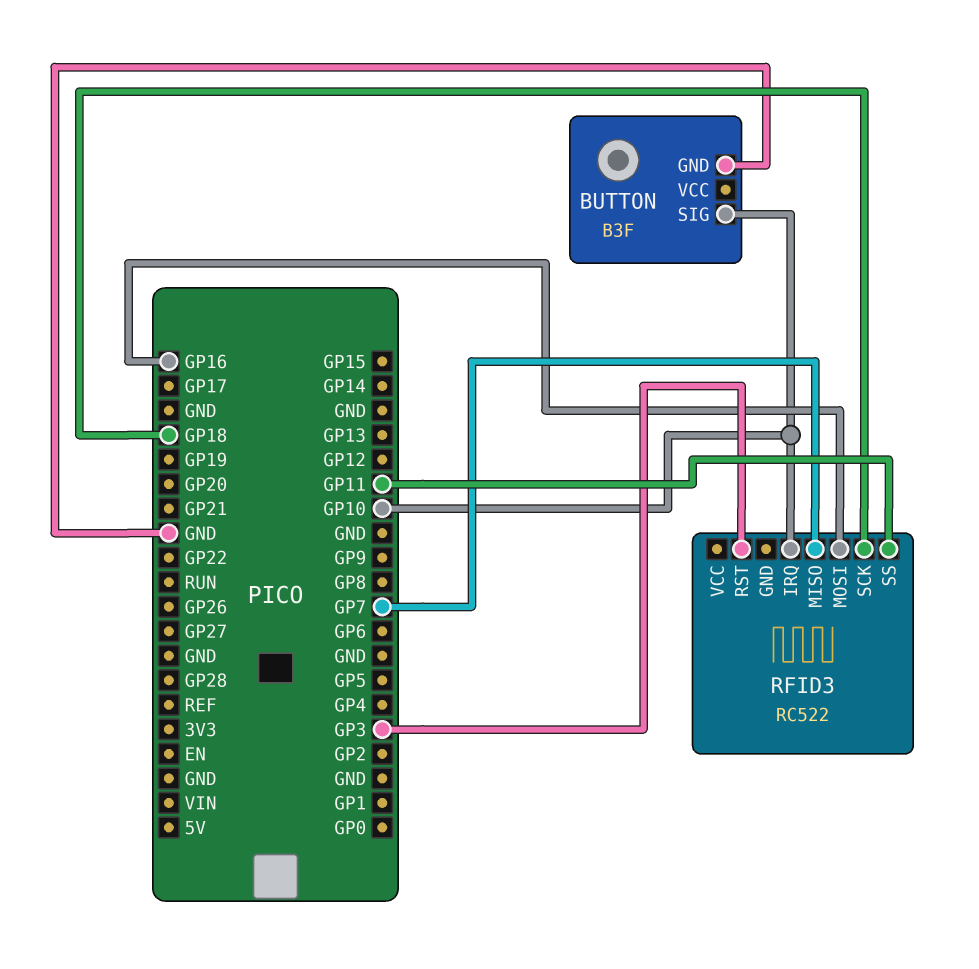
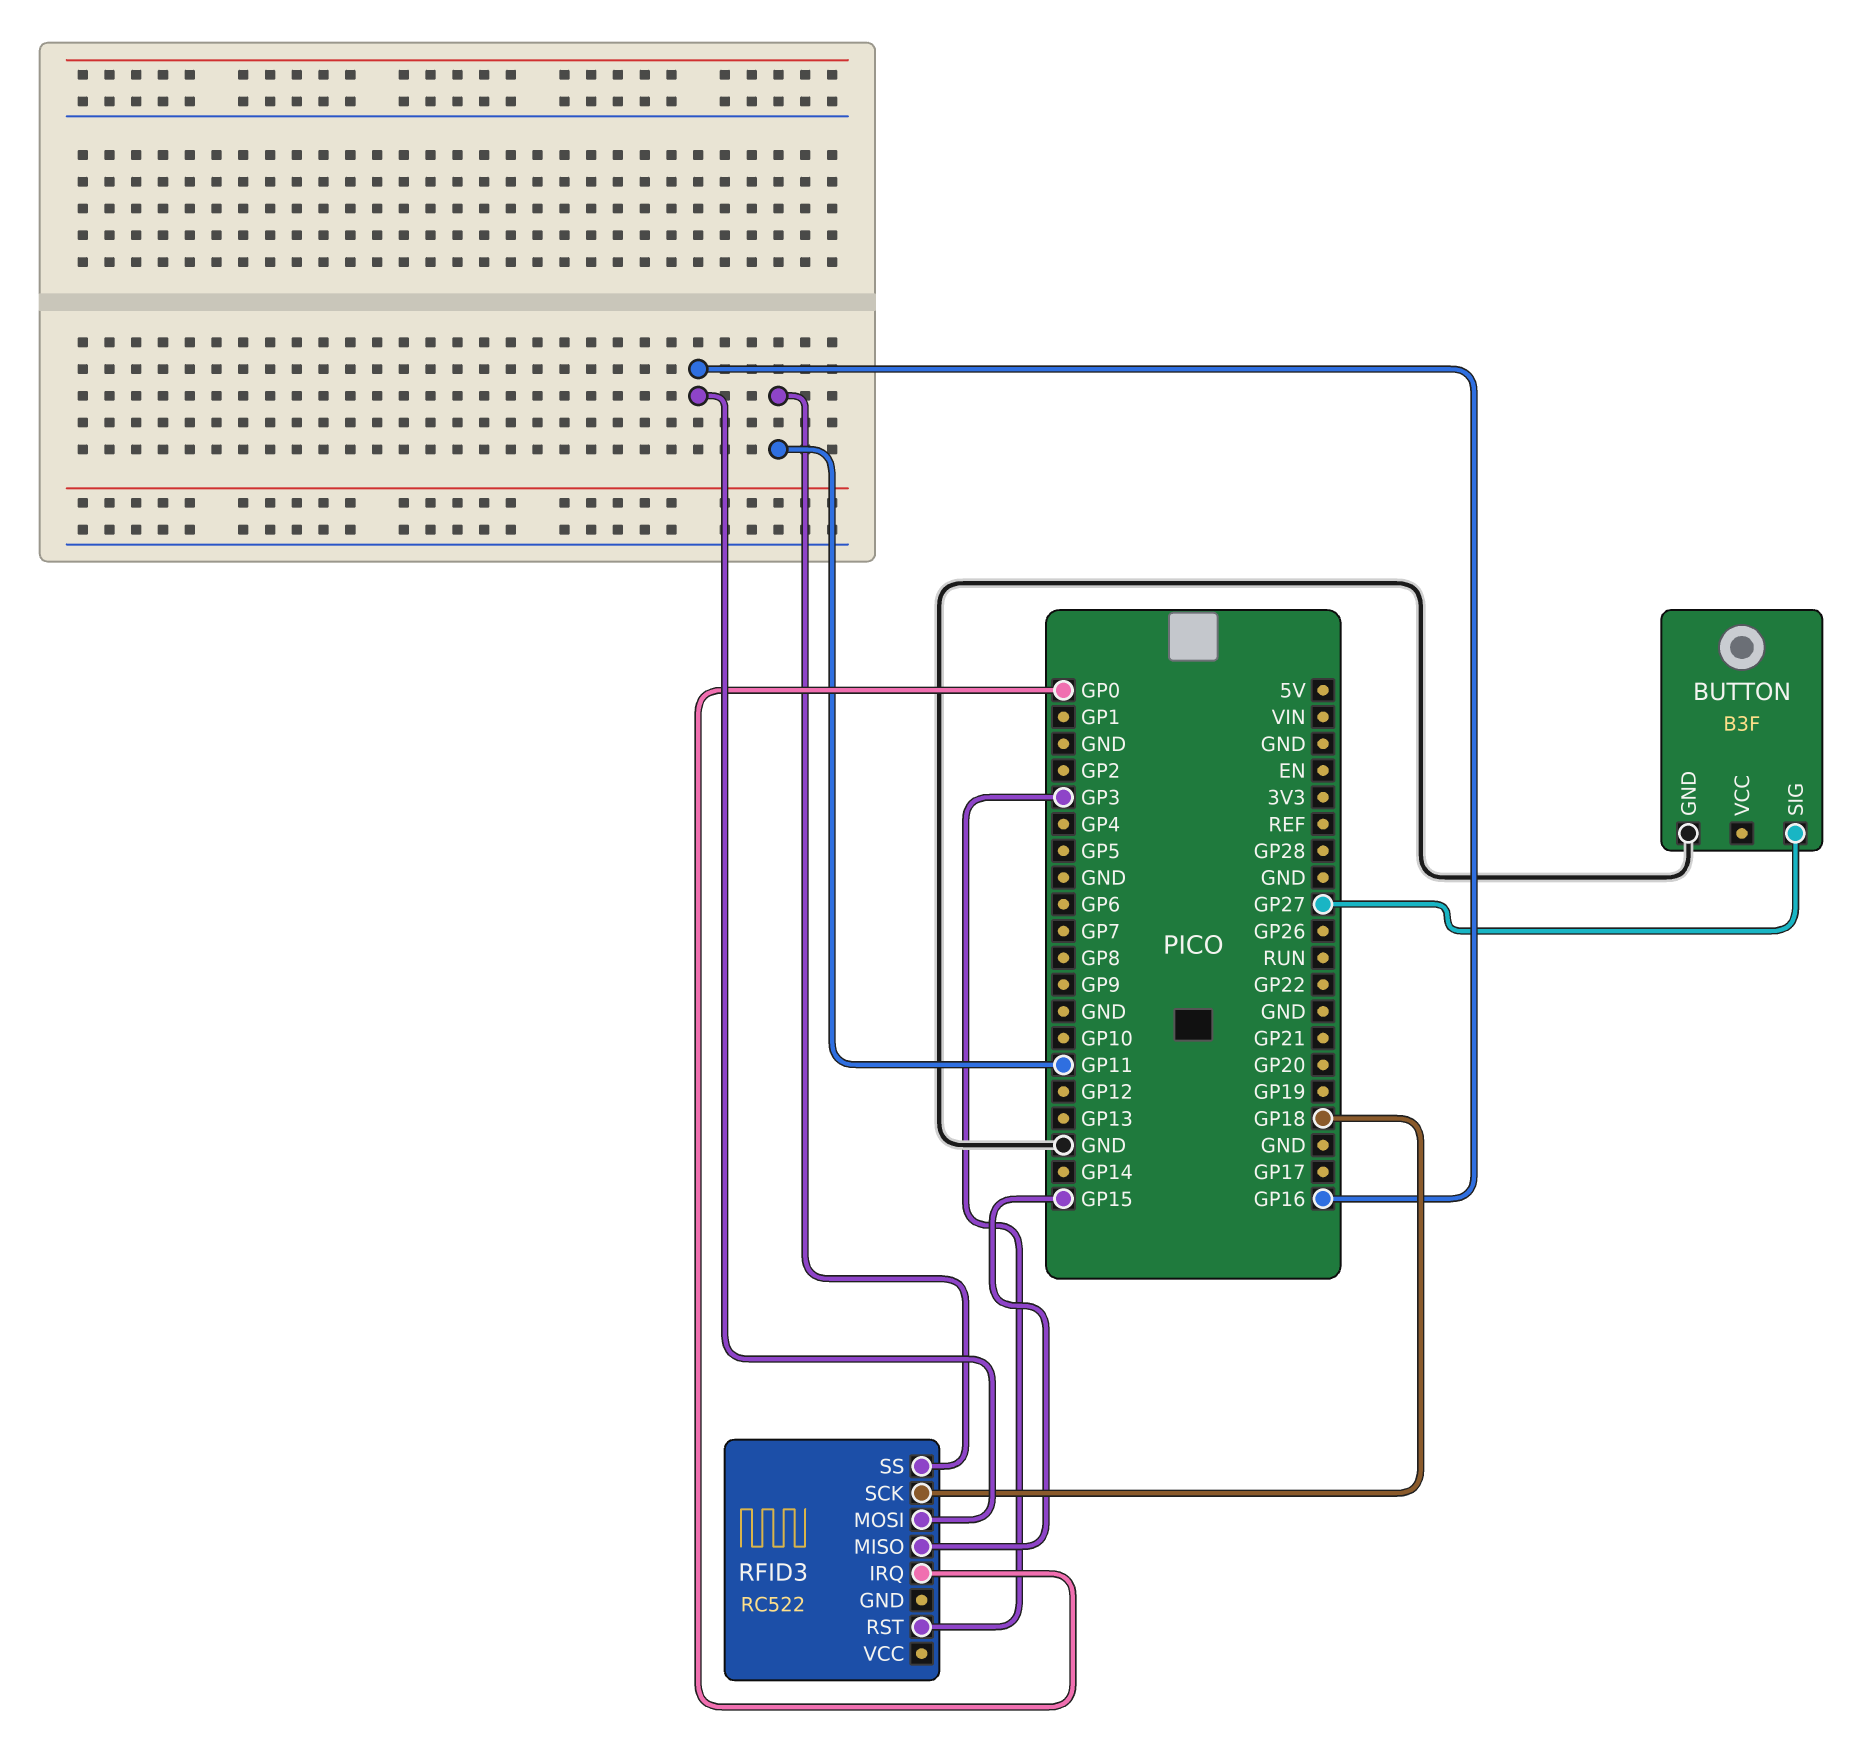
BUTTON pin SIG: GP10 -> GP27
RFID3 pin IRQ: GP10 -> GP0
RFID3 pin MISO: GP7 -> GP15

